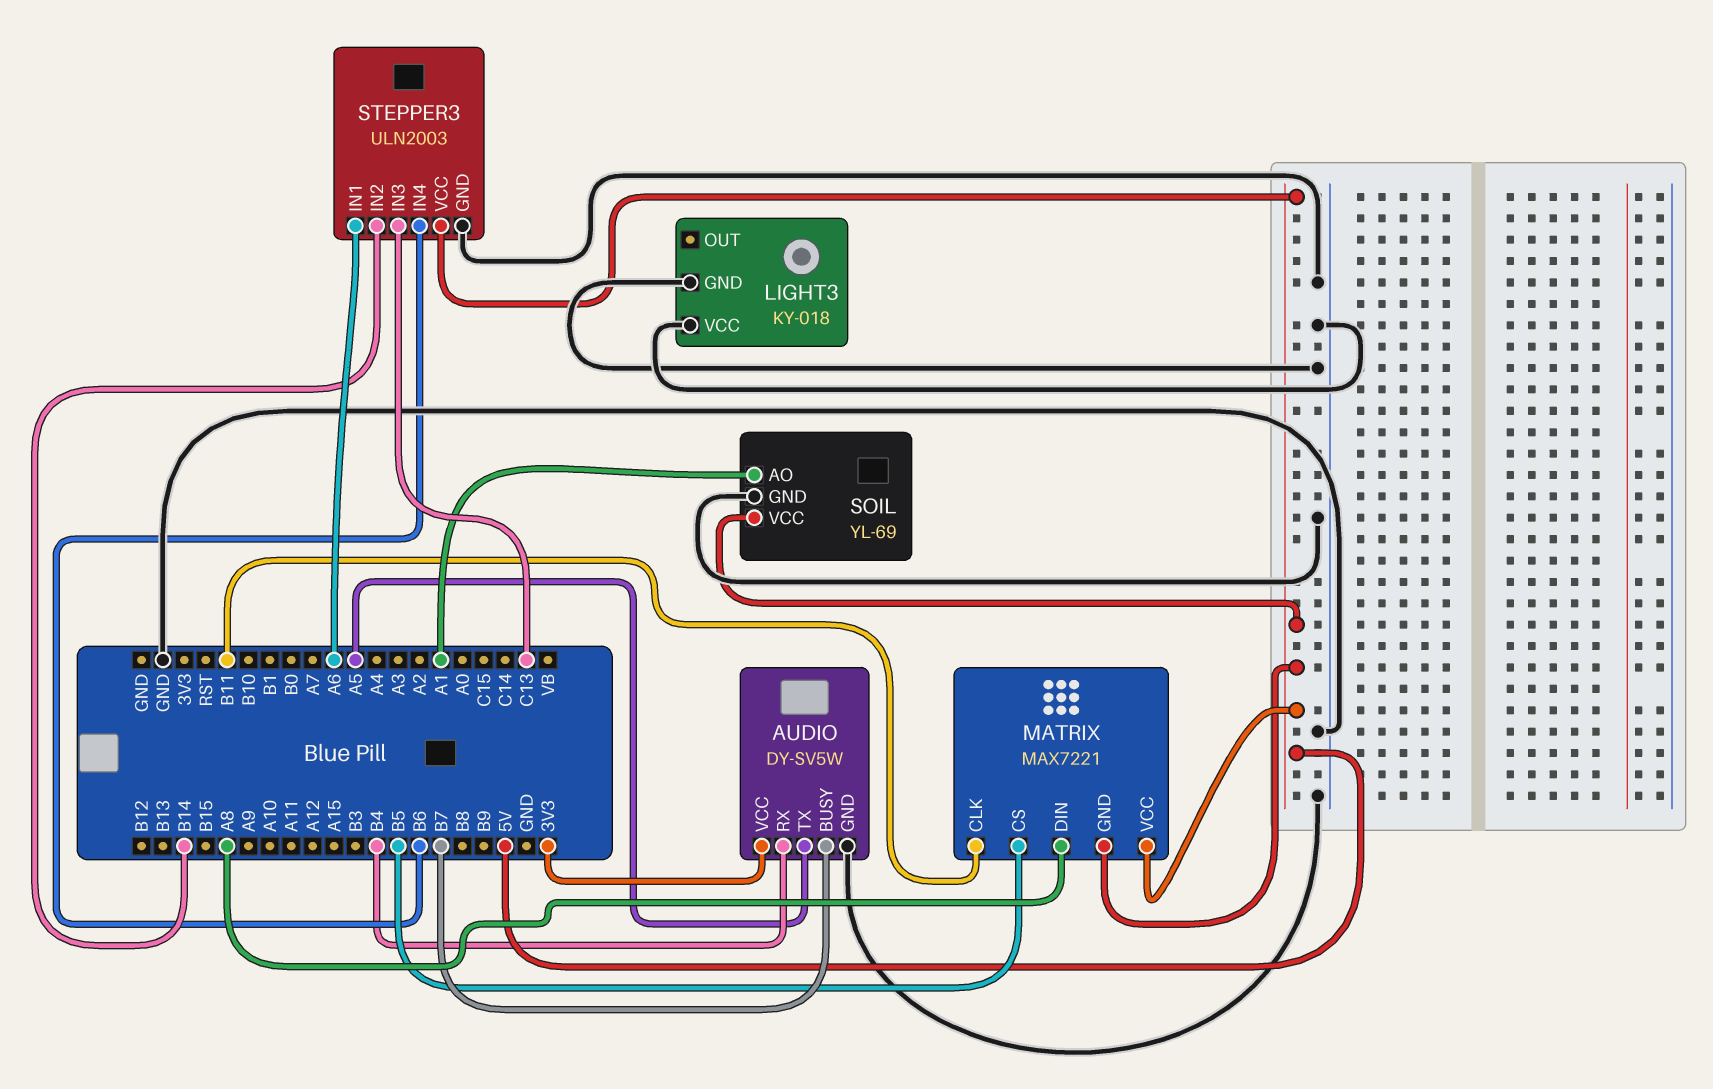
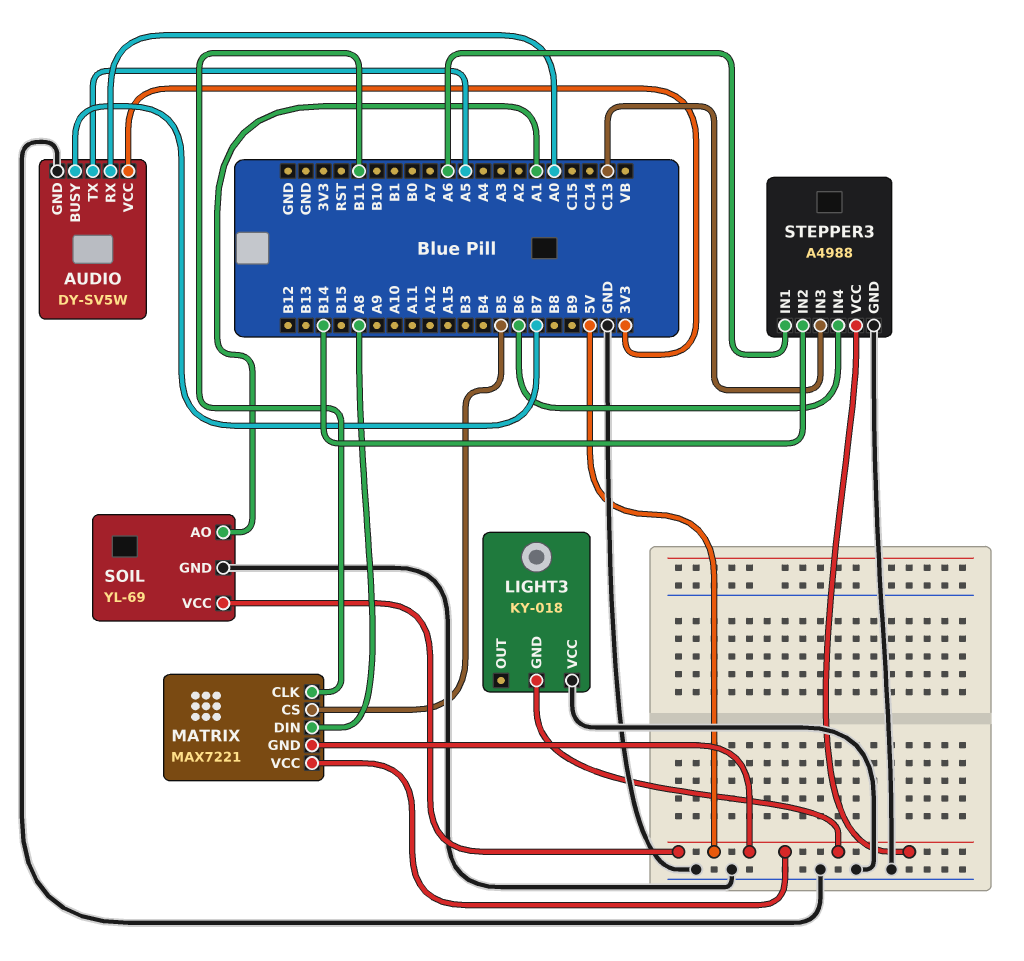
AUDIO pin RX: B4 -> A0
LIGHT3 pin GND: GND -> 5V
STEPPER3: ULN2003 -> A4988

